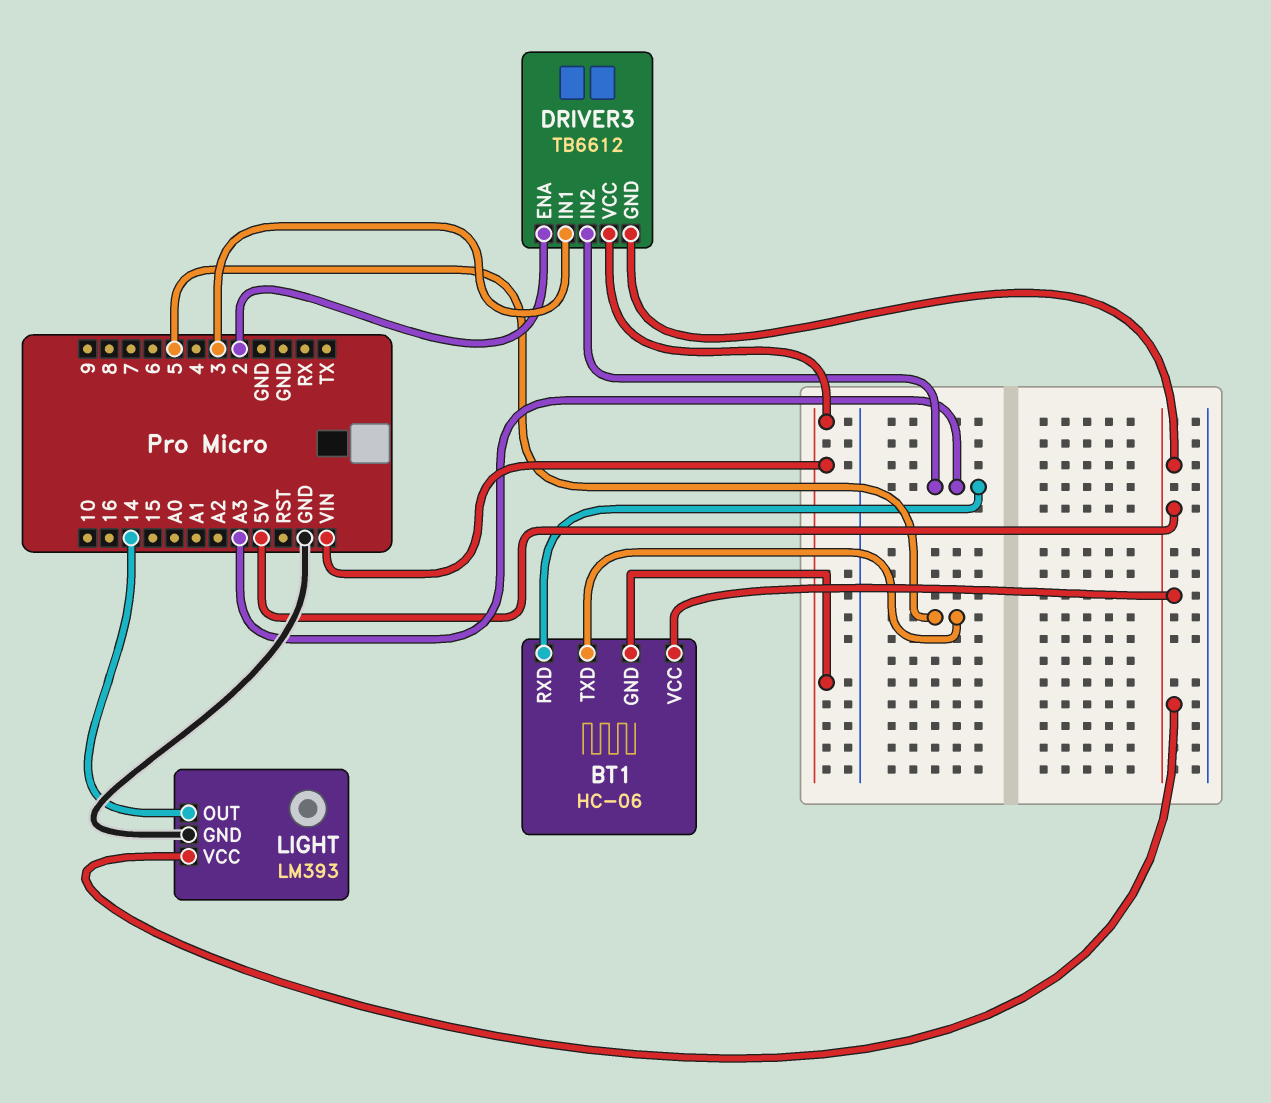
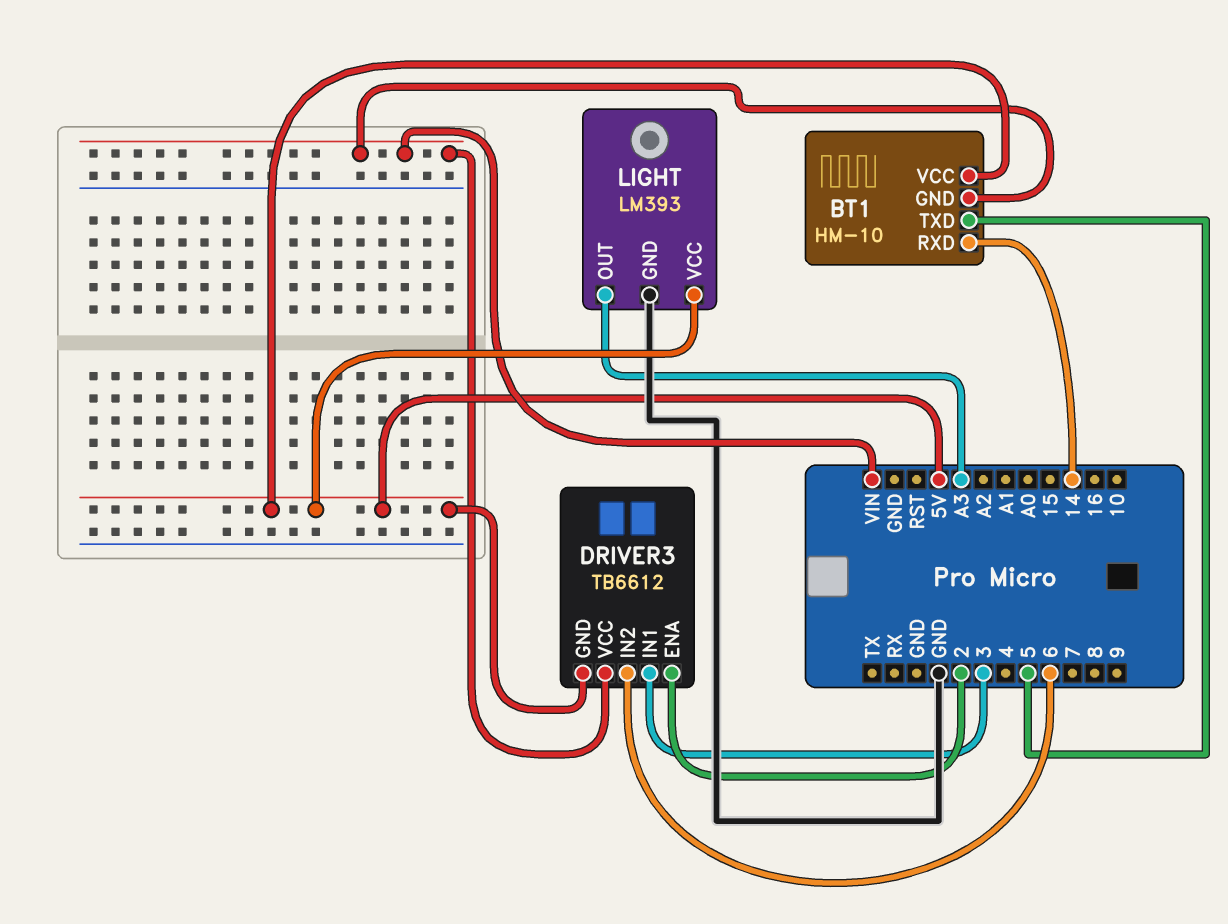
BT1: HC-06 -> HM-10
BT1 pin RXD: A3 -> 14
DRIVER3 pin IN2: A3 -> 6
LIGHT pin OUT: 14 -> A3

